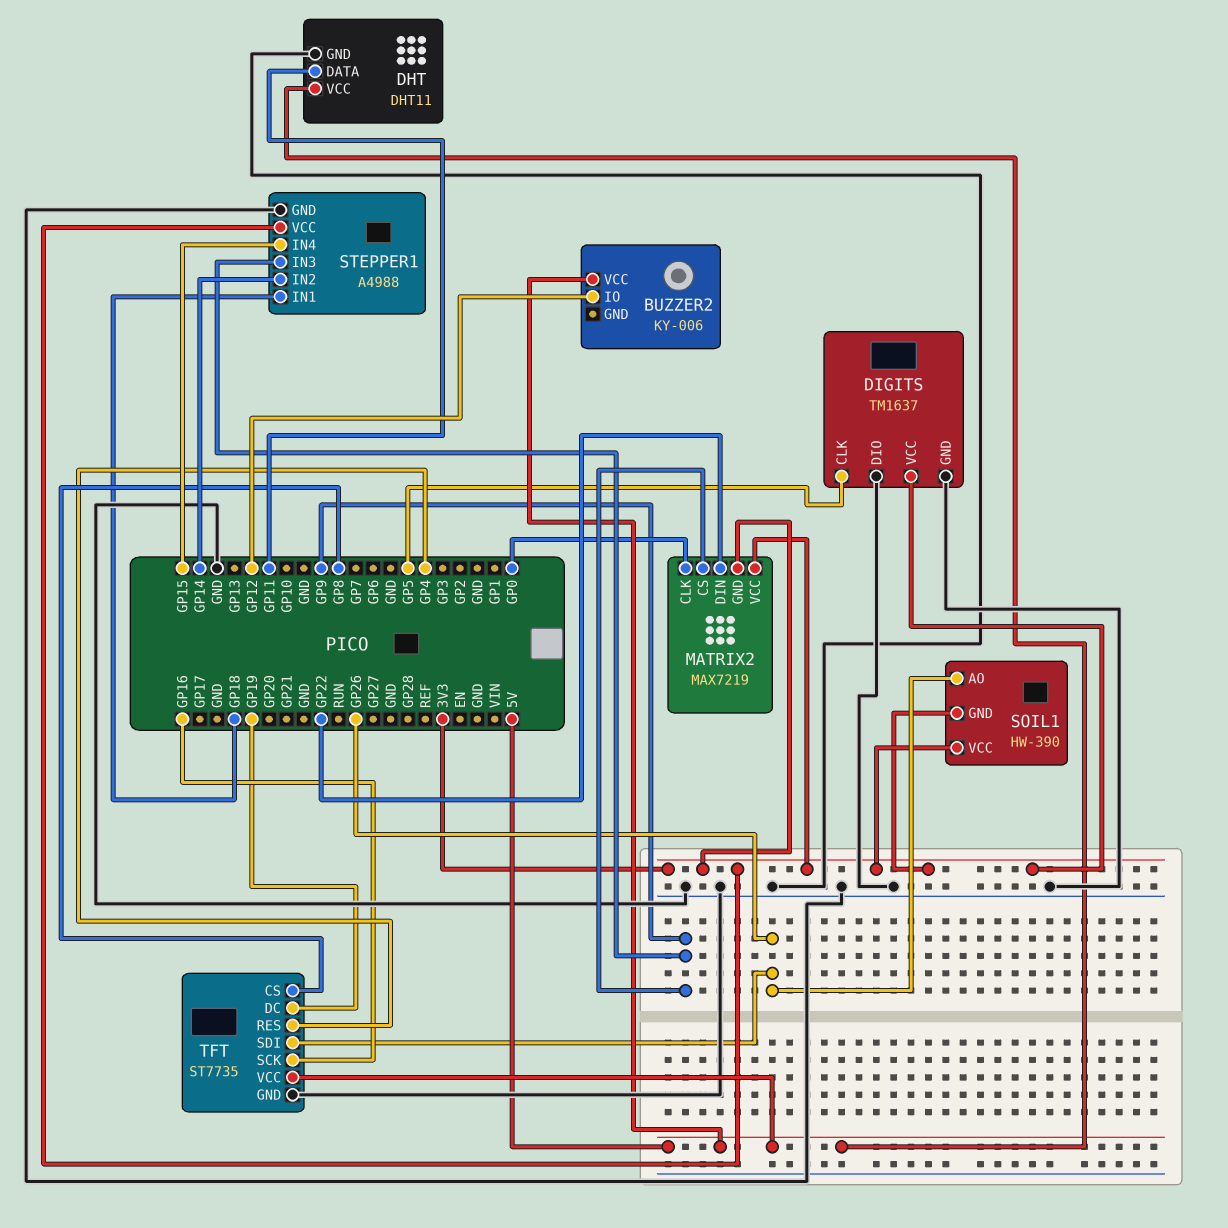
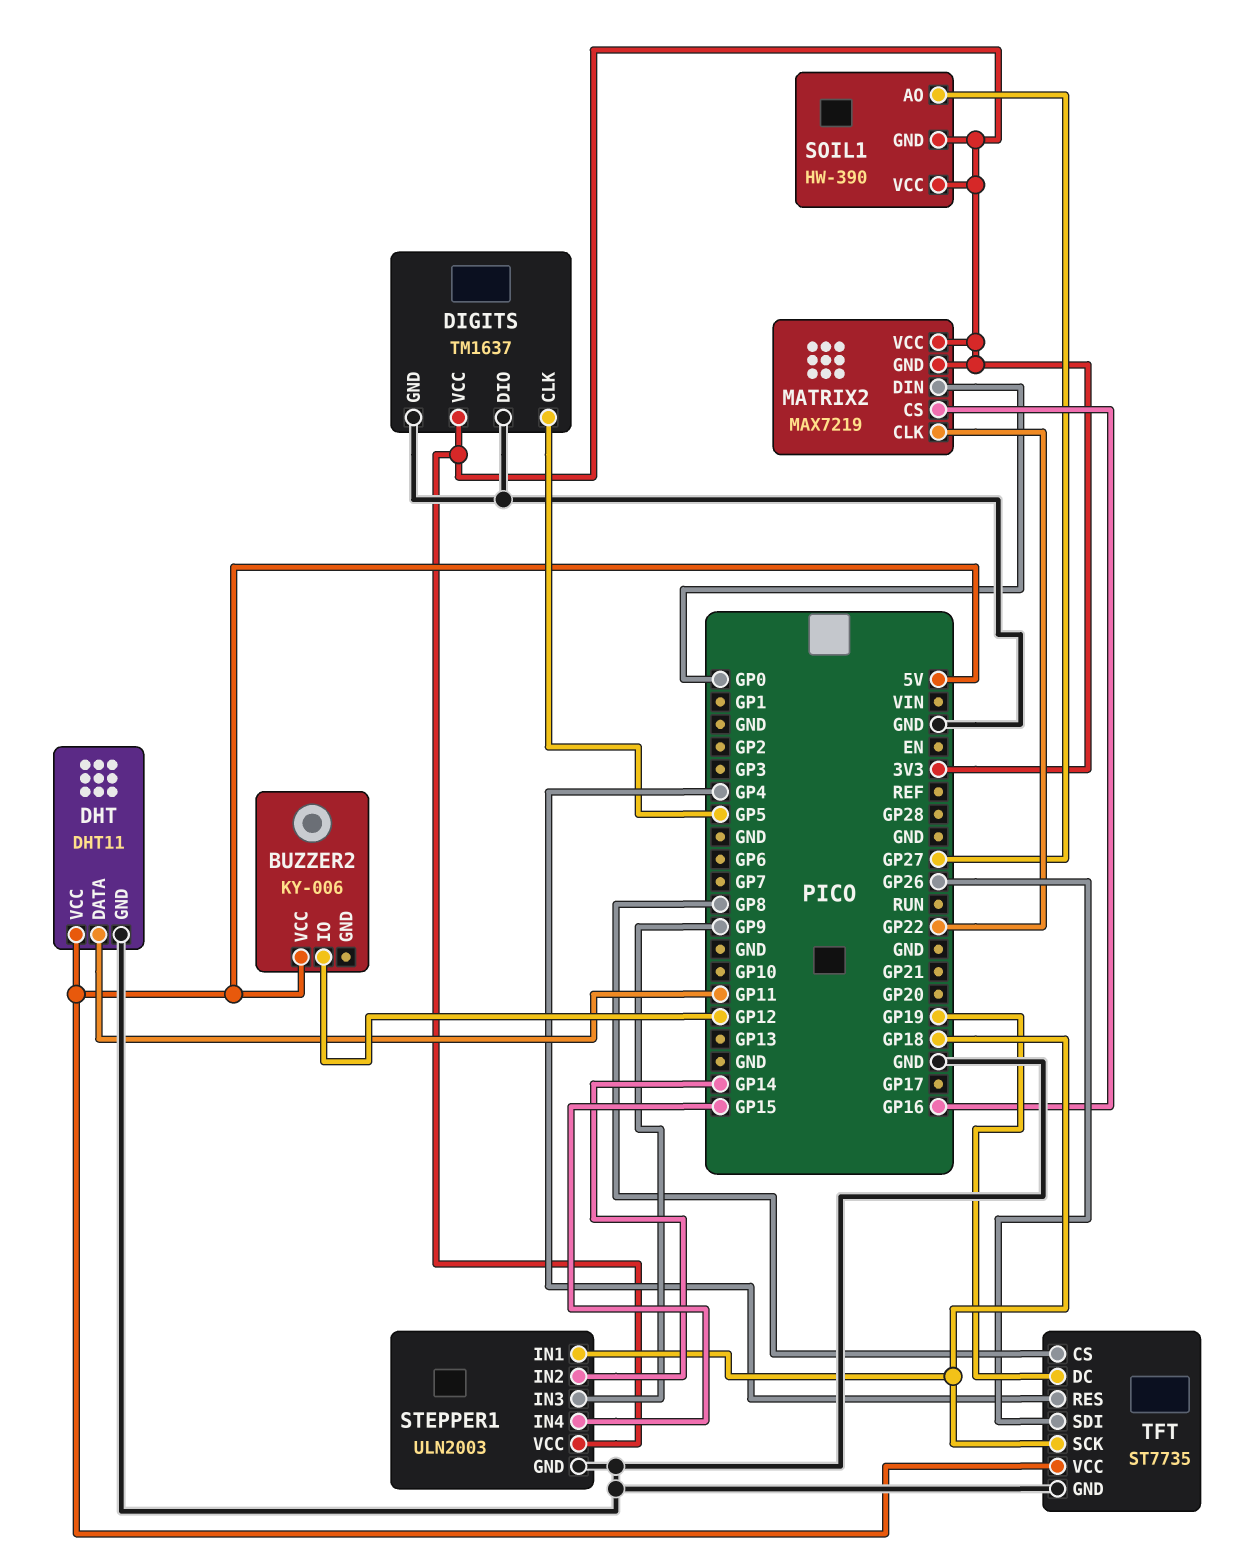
MATRIX2 pin CLK: GP0 -> GP22
MATRIX2 pin CS: GP9 -> GP16
MATRIX2 pin DIN: GP22 -> GP0
SOIL1 pin AO: GP26 -> GP27
STEPPER1: A4988 -> ULN2003
TFT pin SCK: GP16 -> GP18

